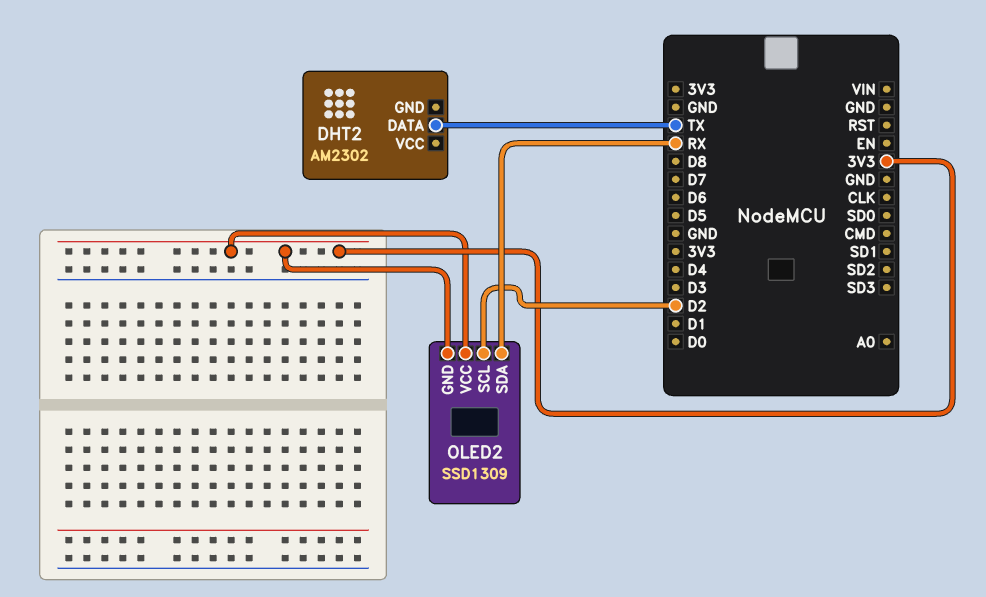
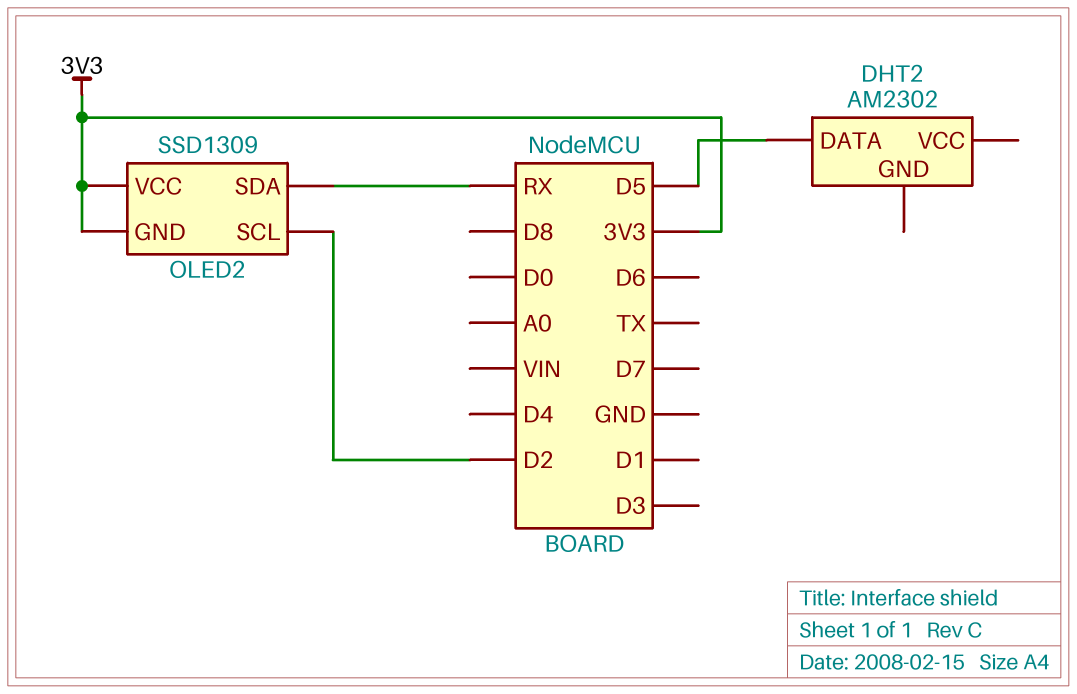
DHT2 pin DATA: TX -> D5

